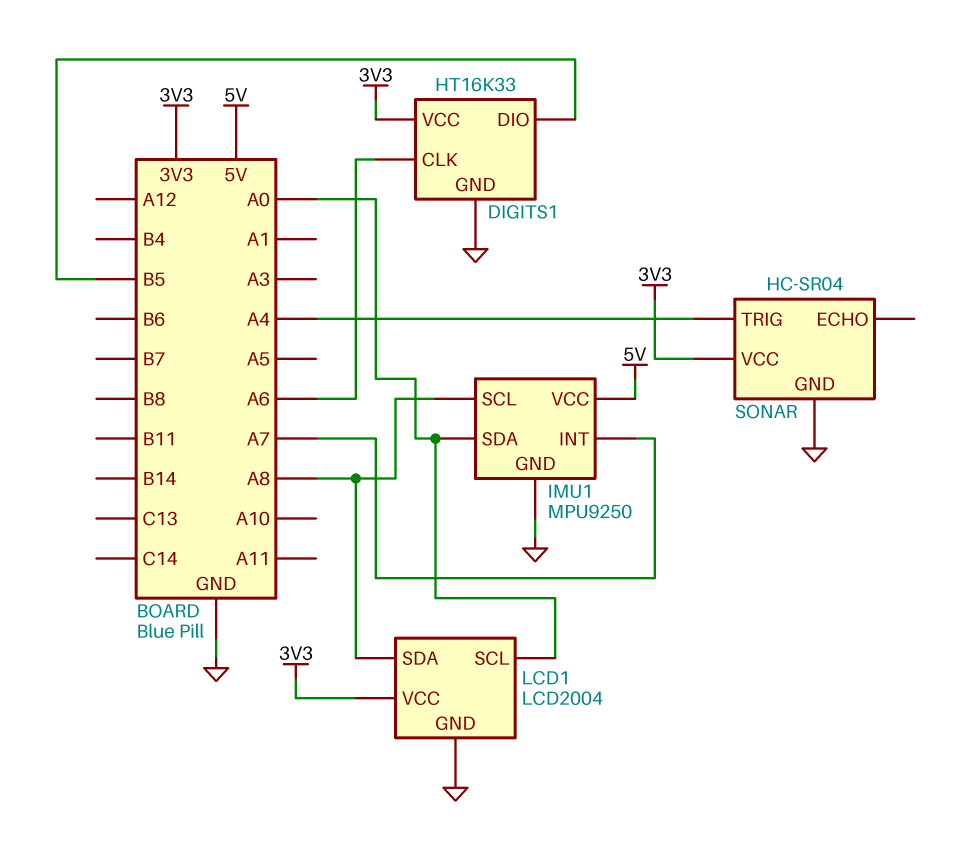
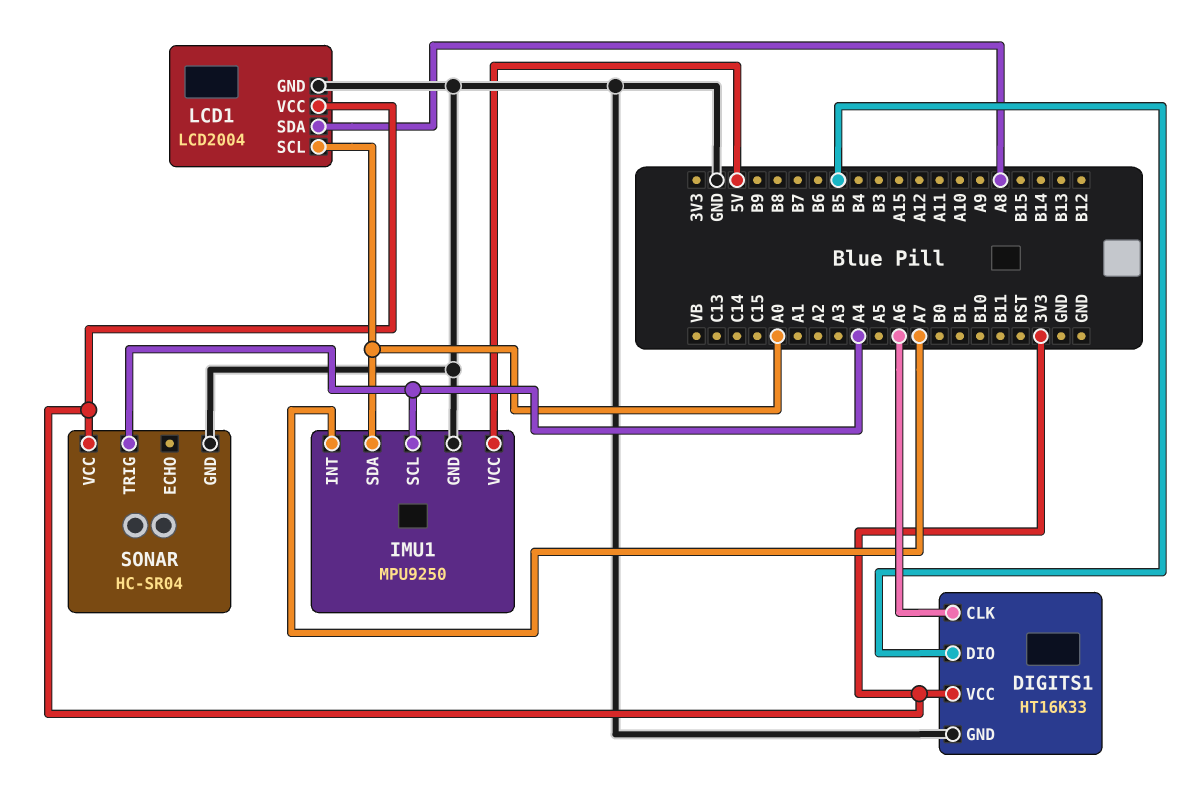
IMU1 pin SCL: A8 -> A4

